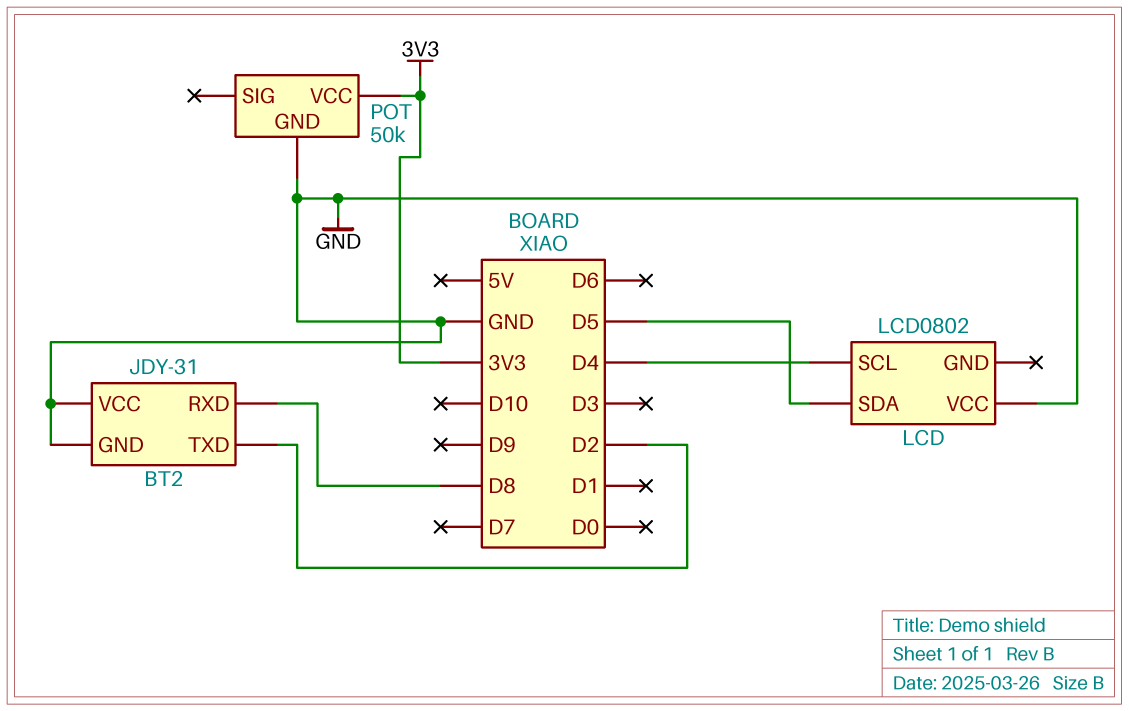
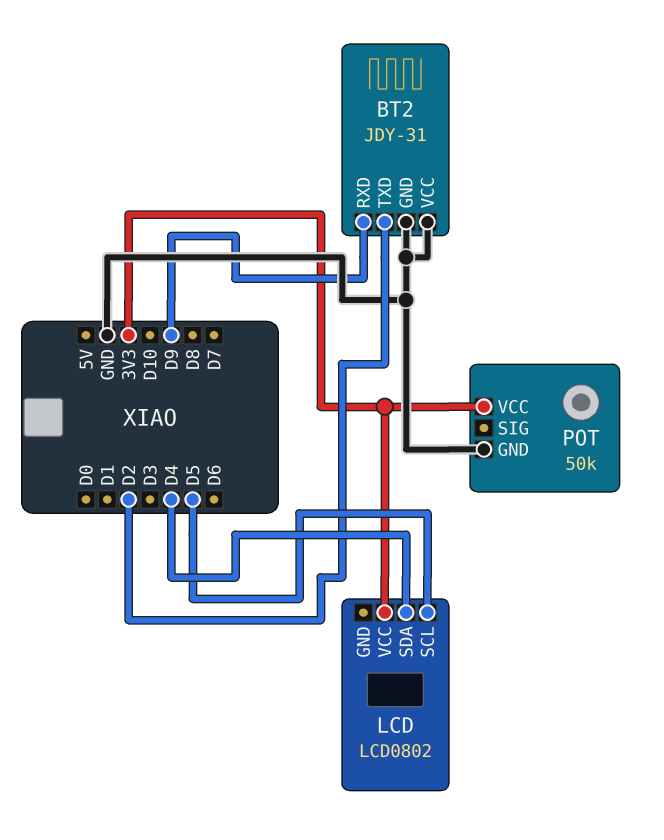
BT2 pin RXD: D8 -> D9
LCD pin SCL: D4 -> D5
LCD pin SDA: D5 -> D4
LCD pin VCC: GND -> 3V3

